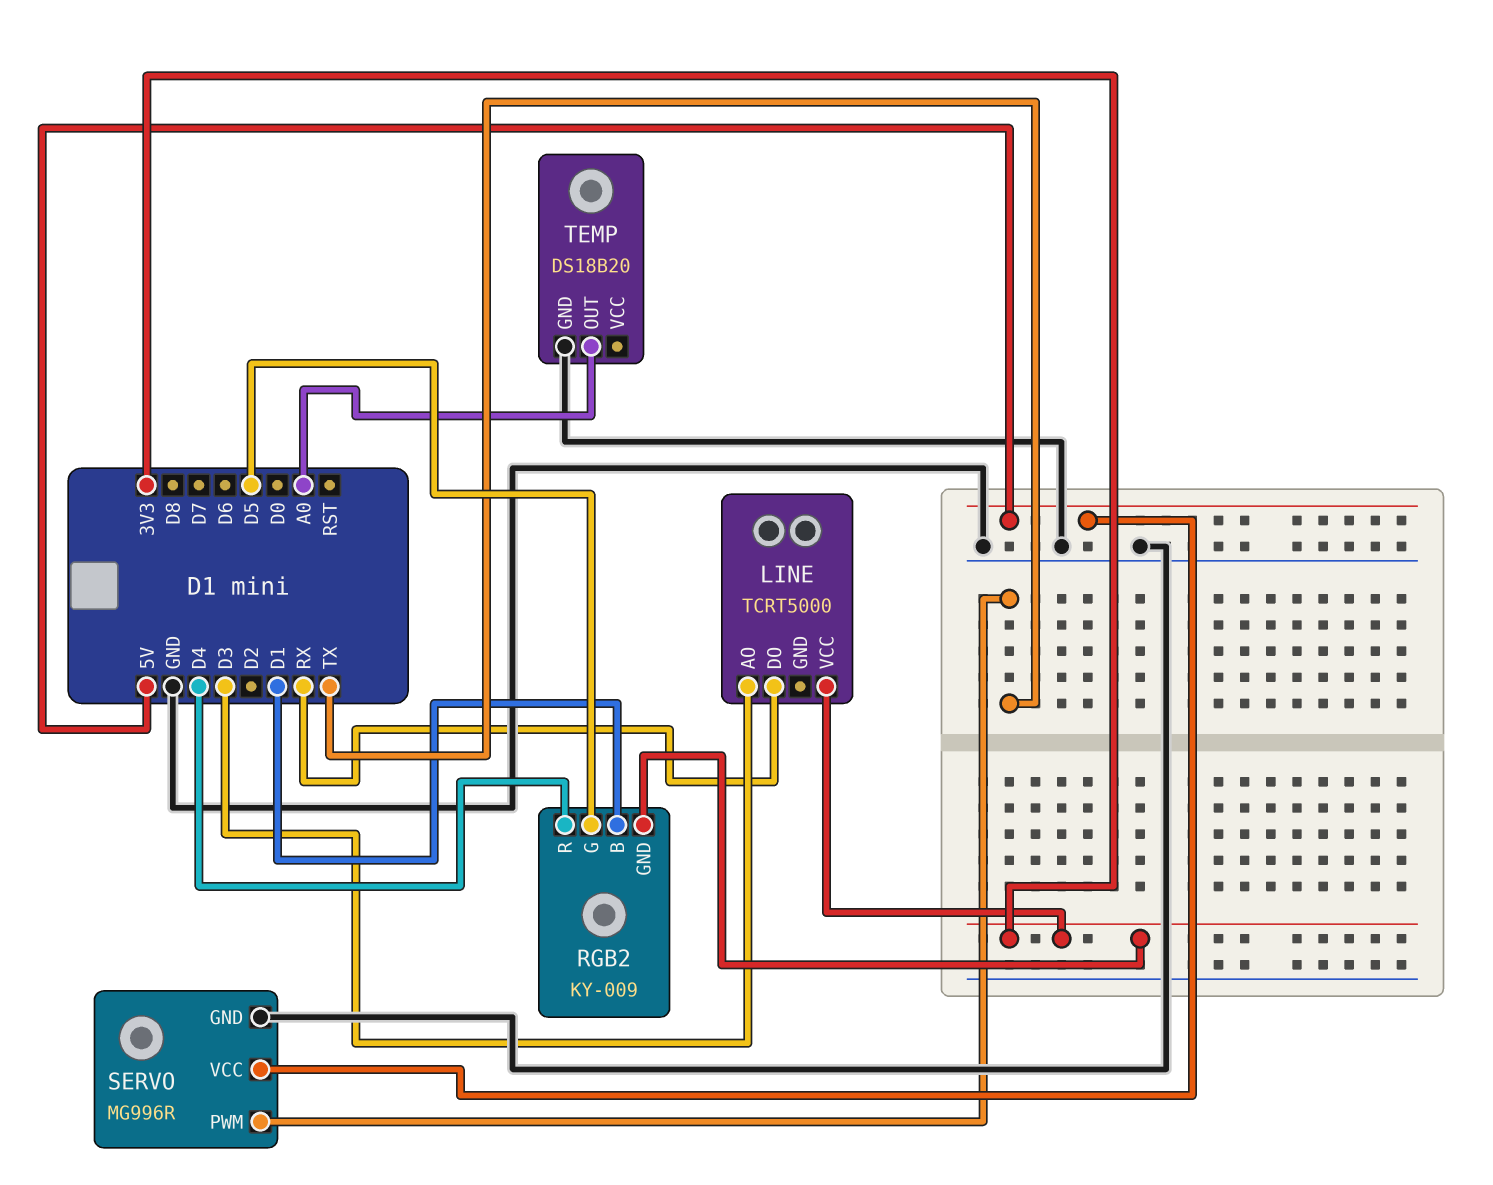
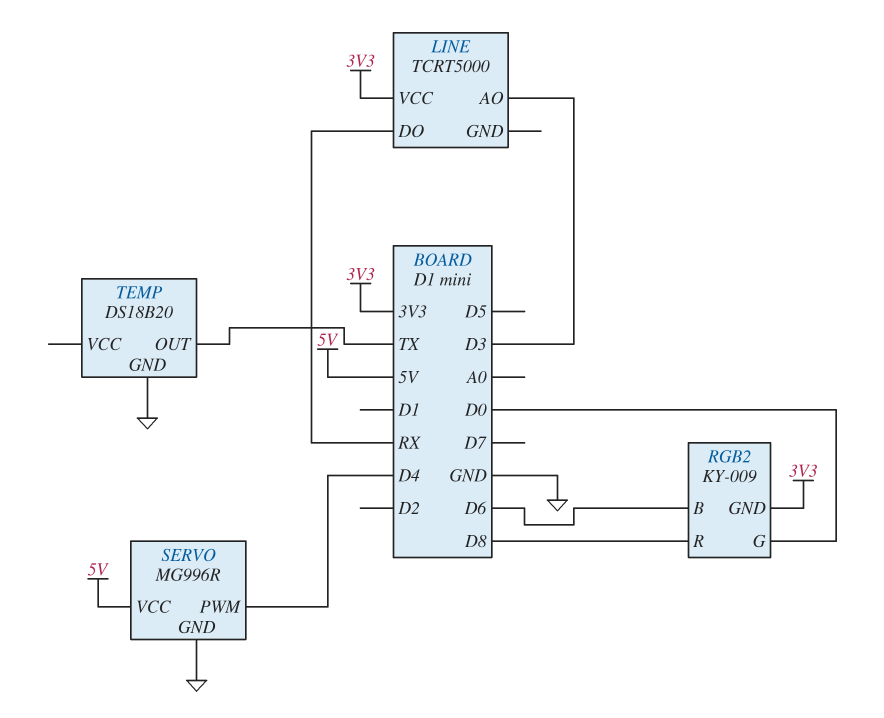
RGB2 pin B: D1 -> D6
RGB2 pin G: D5 -> D0
RGB2 pin R: D4 -> D8
SERVO pin PWM: TX -> D4
TEMP pin OUT: A0 -> TX

